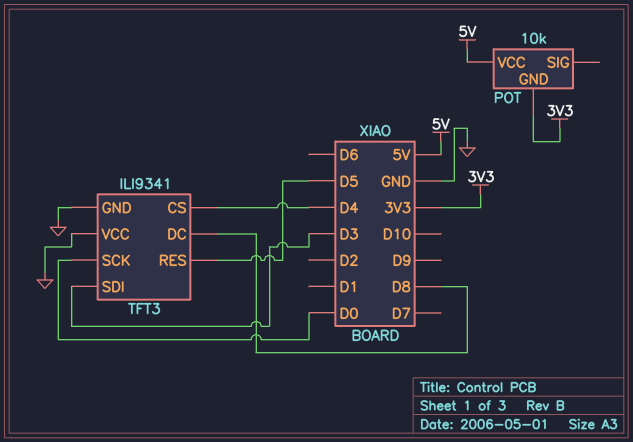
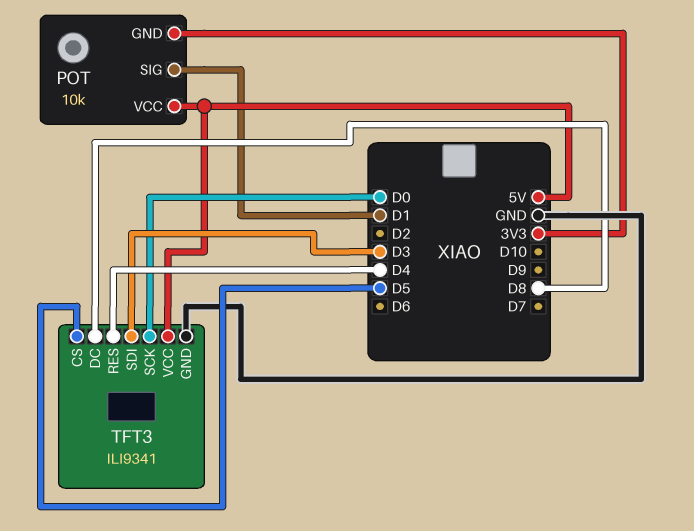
POT pin SIG: none -> D1
TFT3 pin CS: D4 -> D5
TFT3 pin RES: D5 -> D4
TFT3 pin VCC: GND -> 5V

